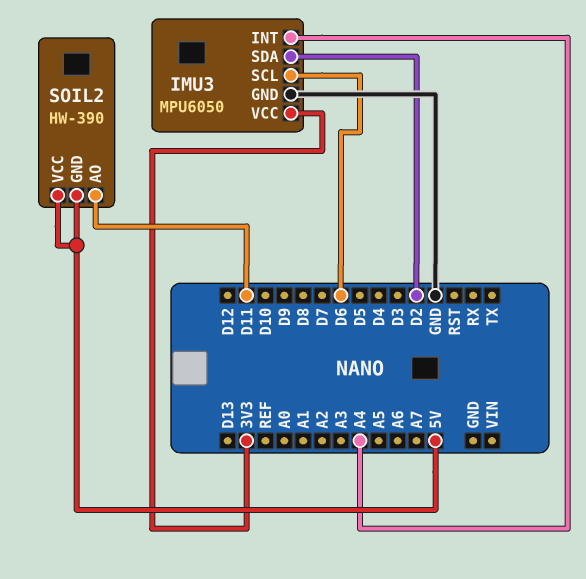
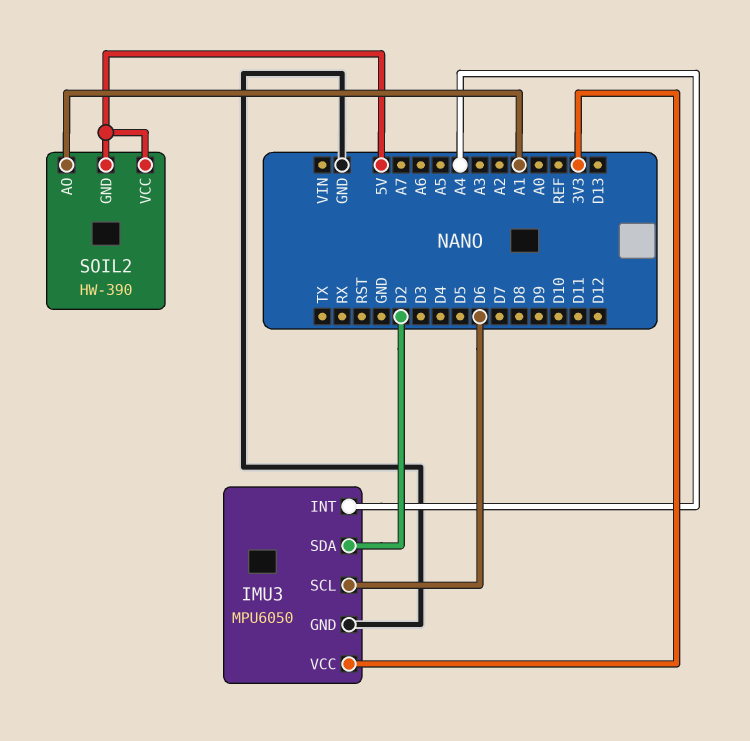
SOIL2 pin AO: D11 -> A1

